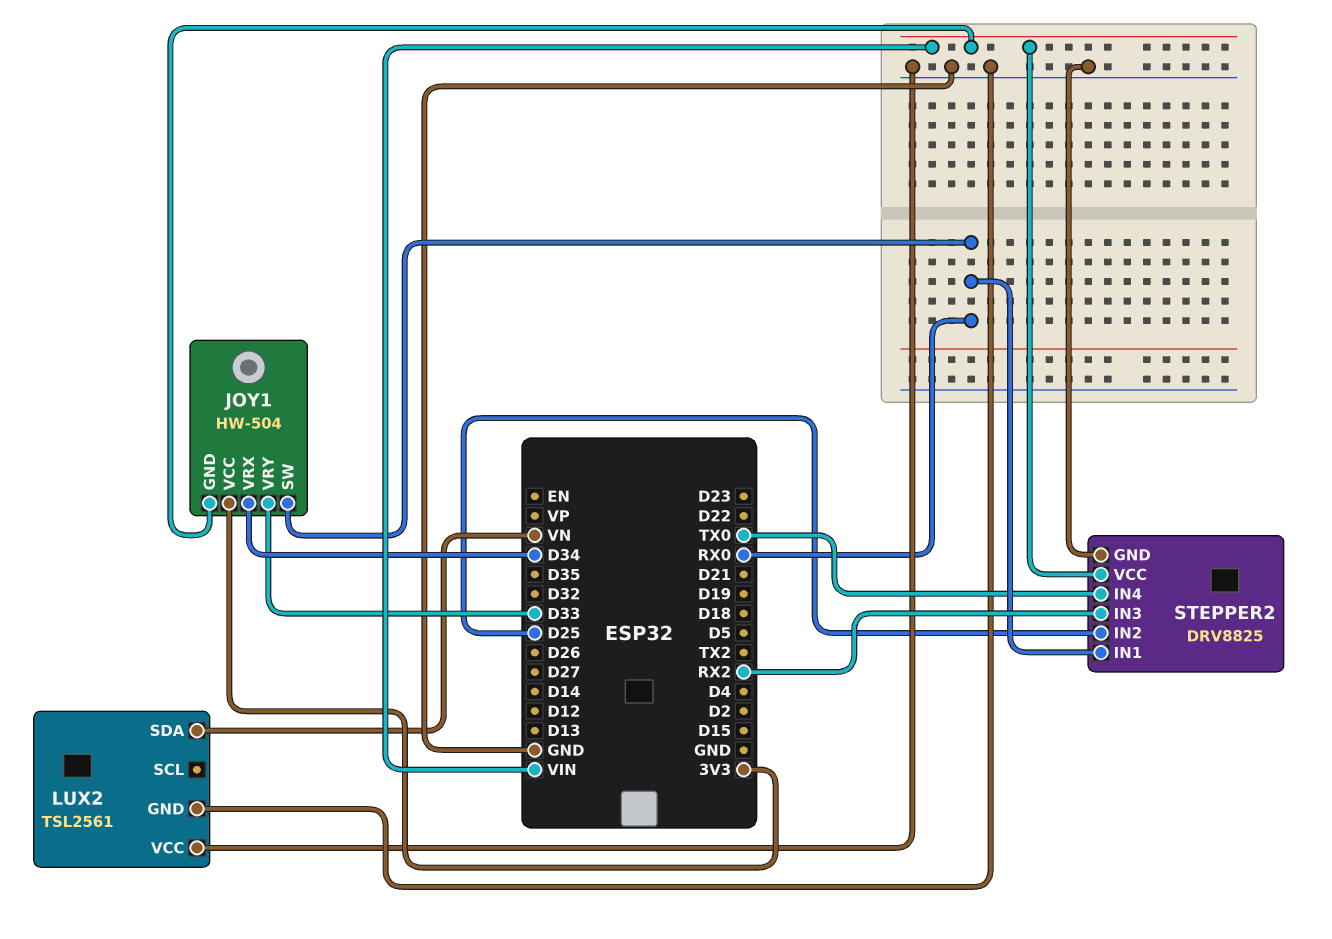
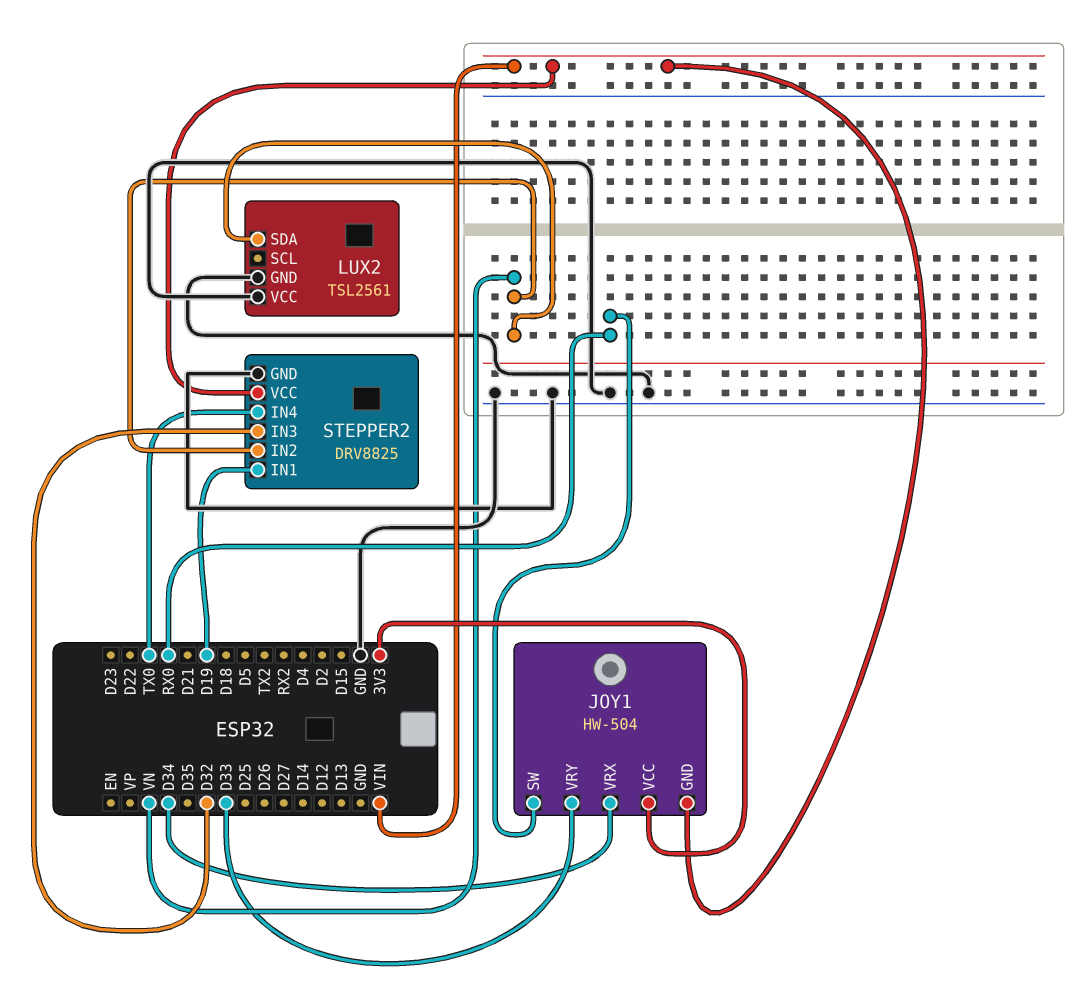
STEPPER2 pin IN1: RX0 -> D19
STEPPER2 pin IN2: D25 -> VN
STEPPER2 pin IN3: RX2 -> D32

